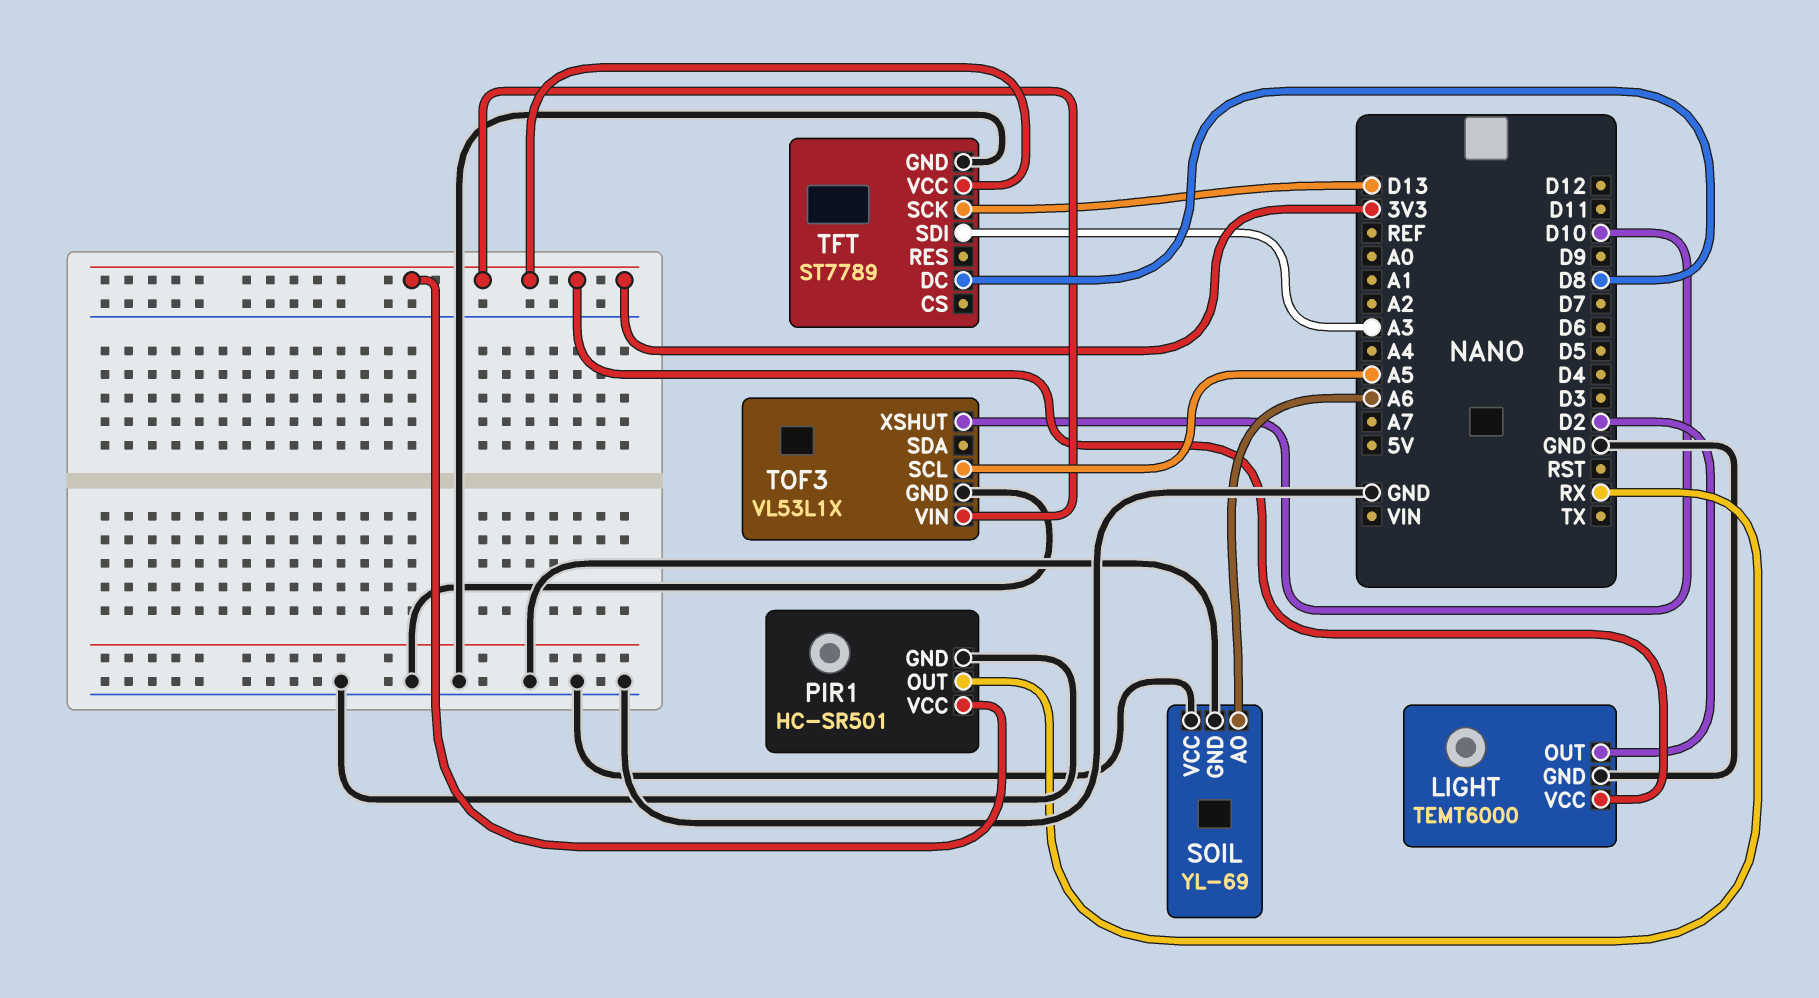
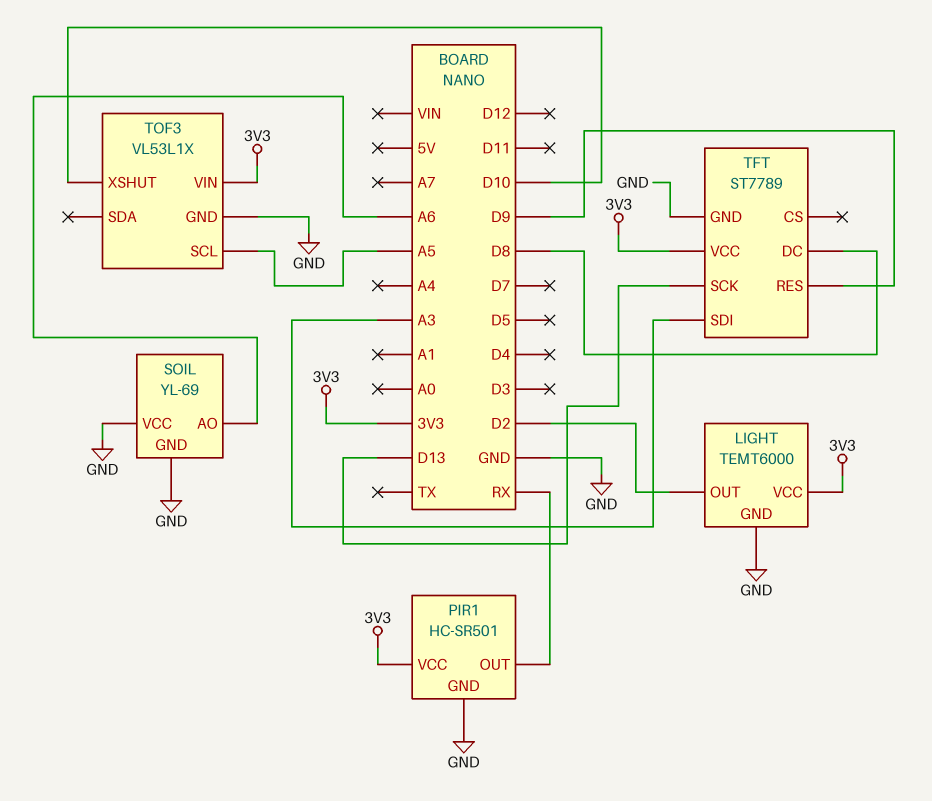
TFT pin RES: none -> D9

